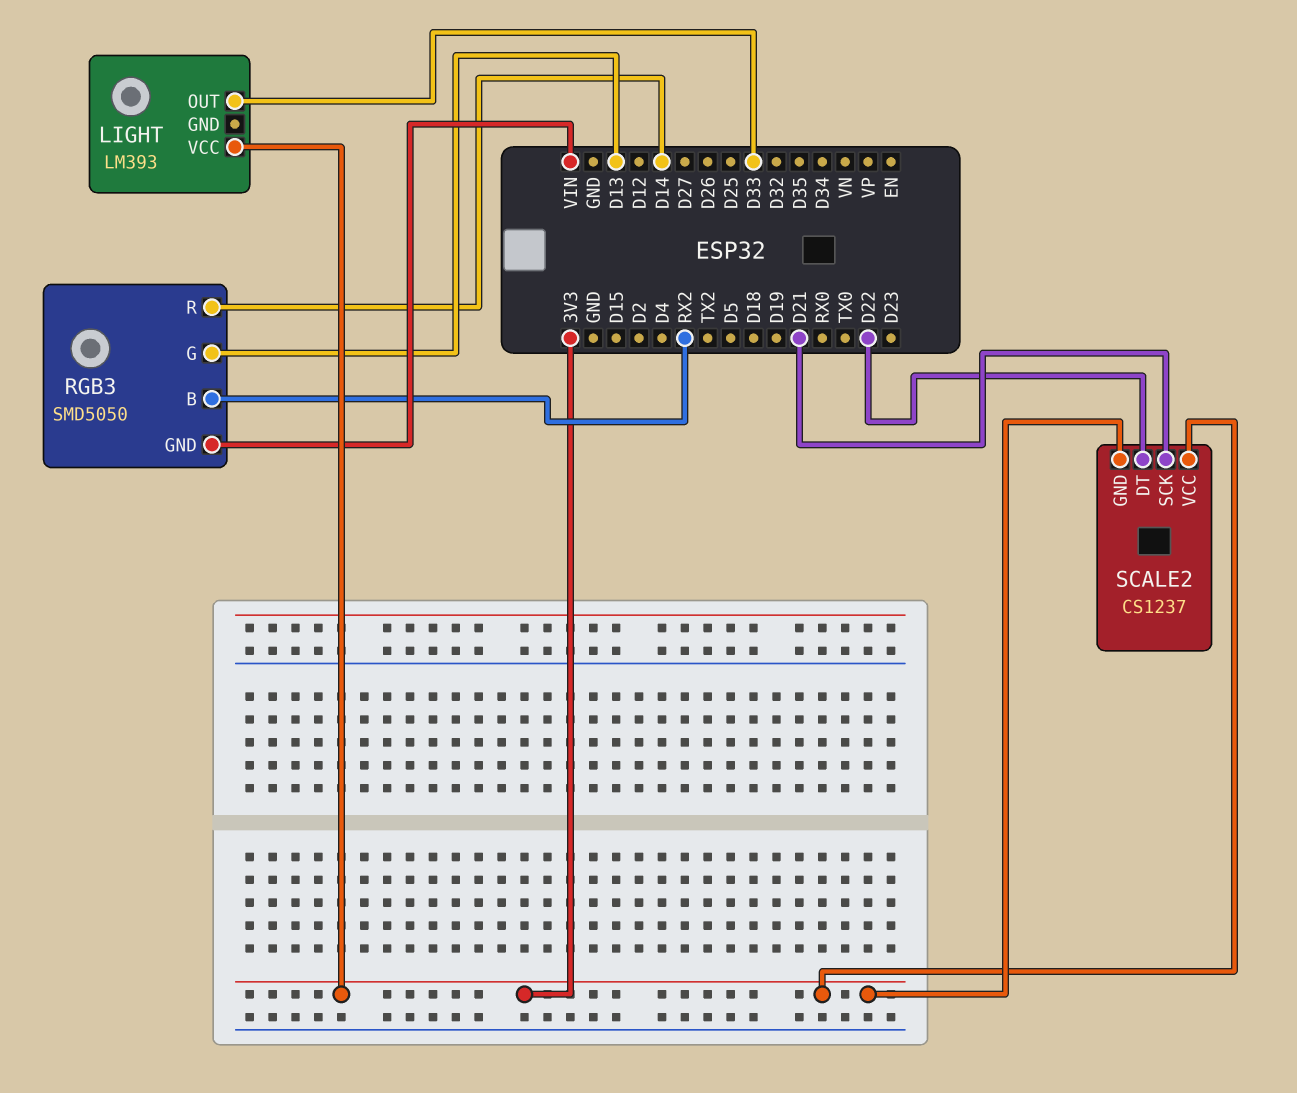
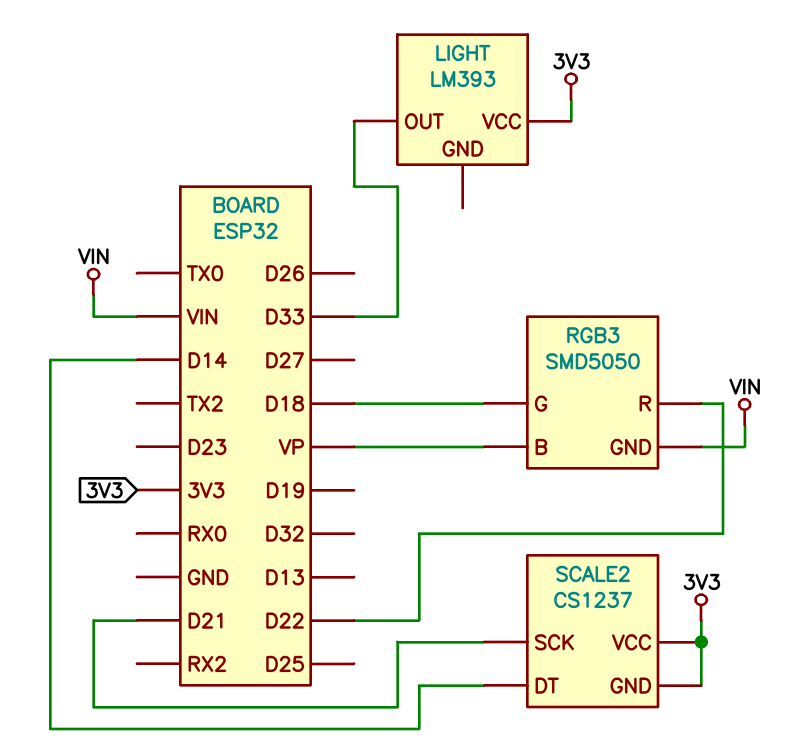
RGB3 pin B: RX2 -> VP
RGB3 pin G: D13 -> D18
RGB3 pin R: D14 -> D22
SCALE2 pin DT: D22 -> D14

